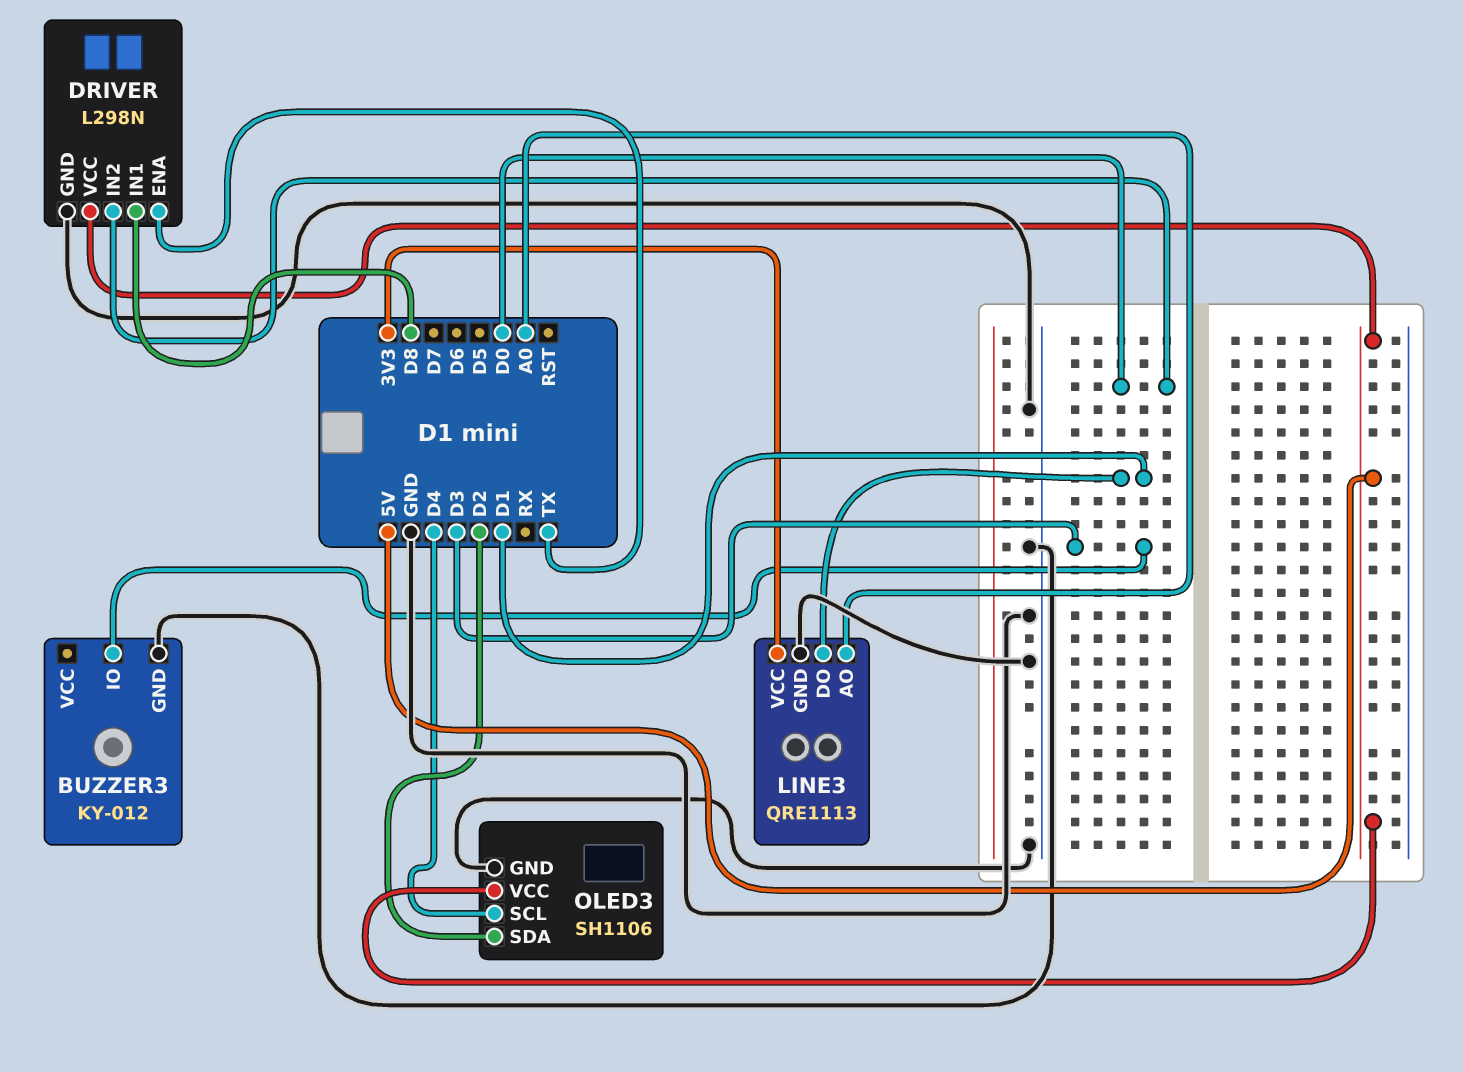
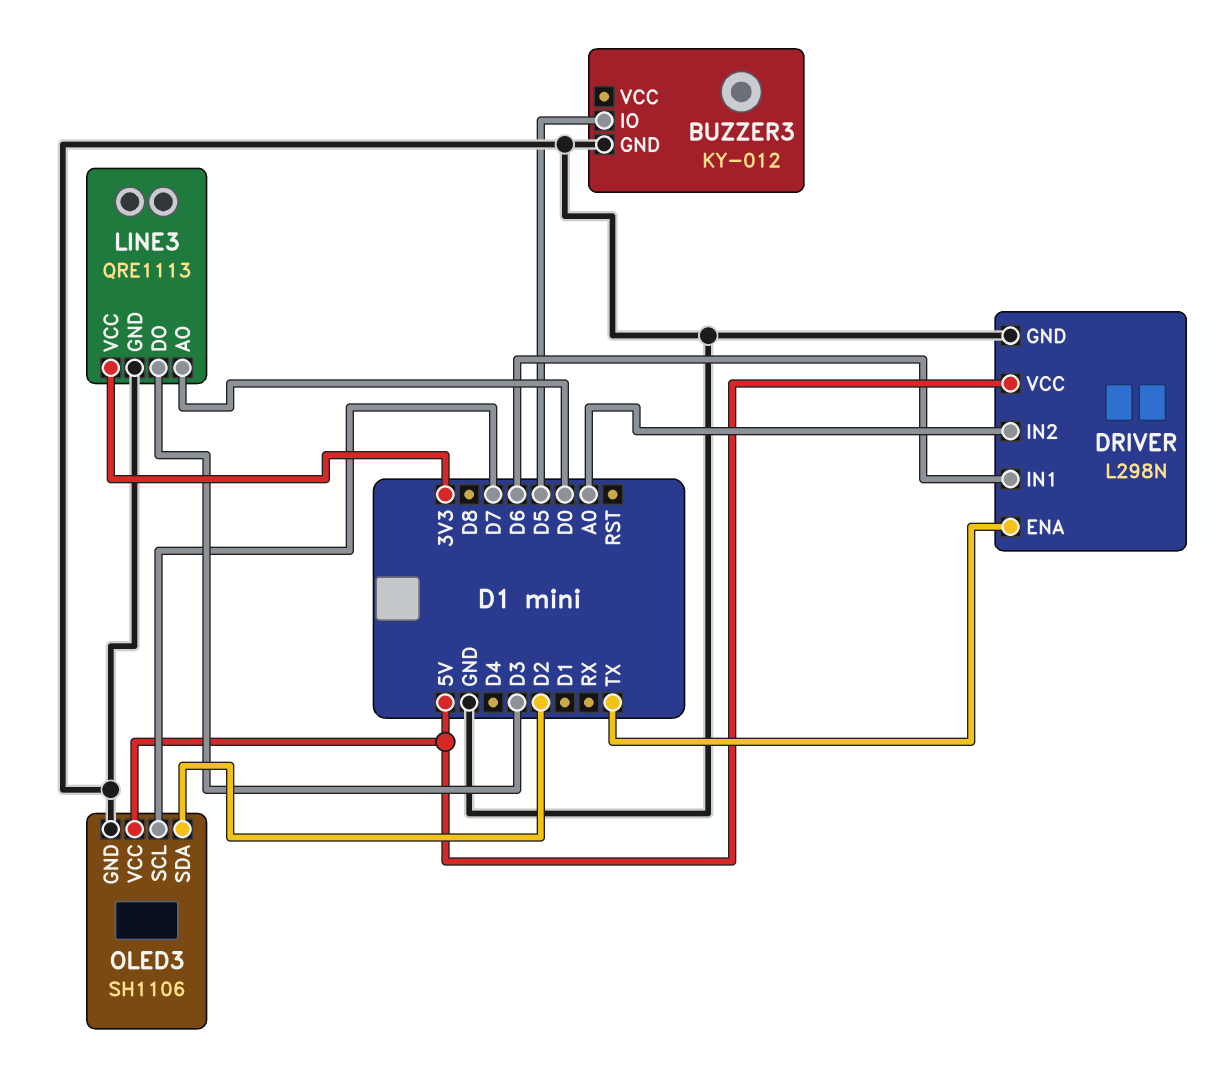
BUZZER3 pin IO: D3 -> D5
DRIVER pin IN1: D8 -> D6
DRIVER pin IN2: D0 -> A0
LINE3 pin AO: A0 -> D0
LINE3 pin DO: D1 -> D3
OLED3 pin SCL: D4 -> D7

